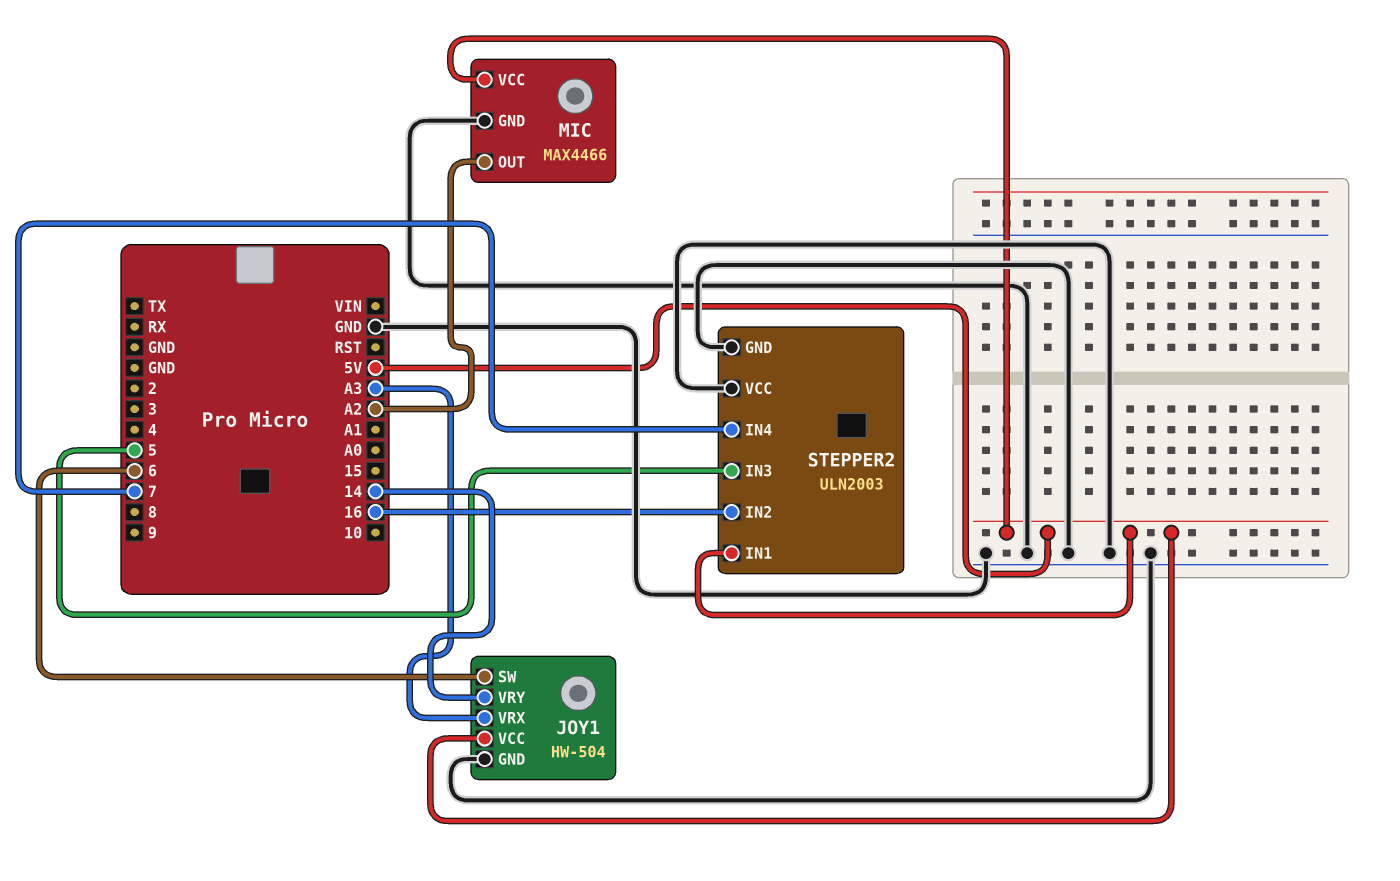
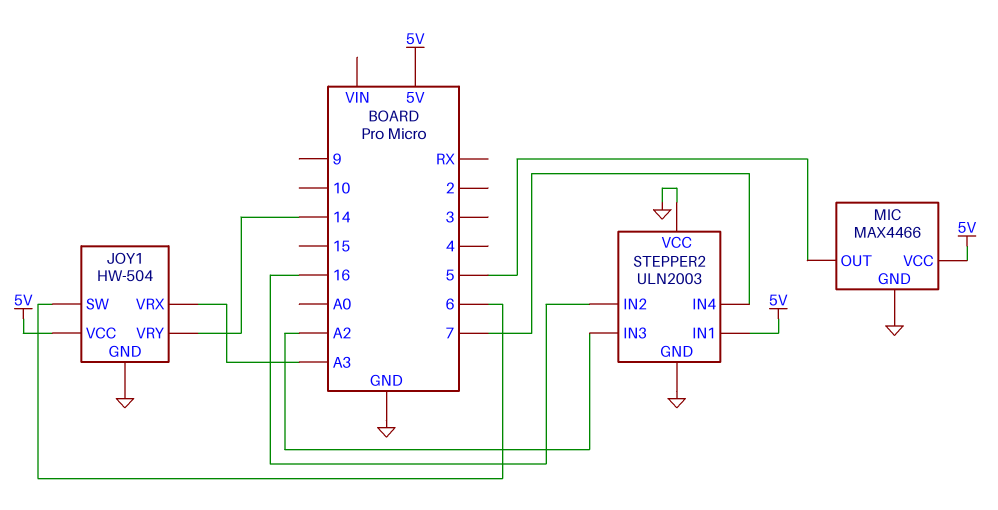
MIC pin OUT: A2 -> 5
STEPPER2 pin IN3: 5 -> A2

